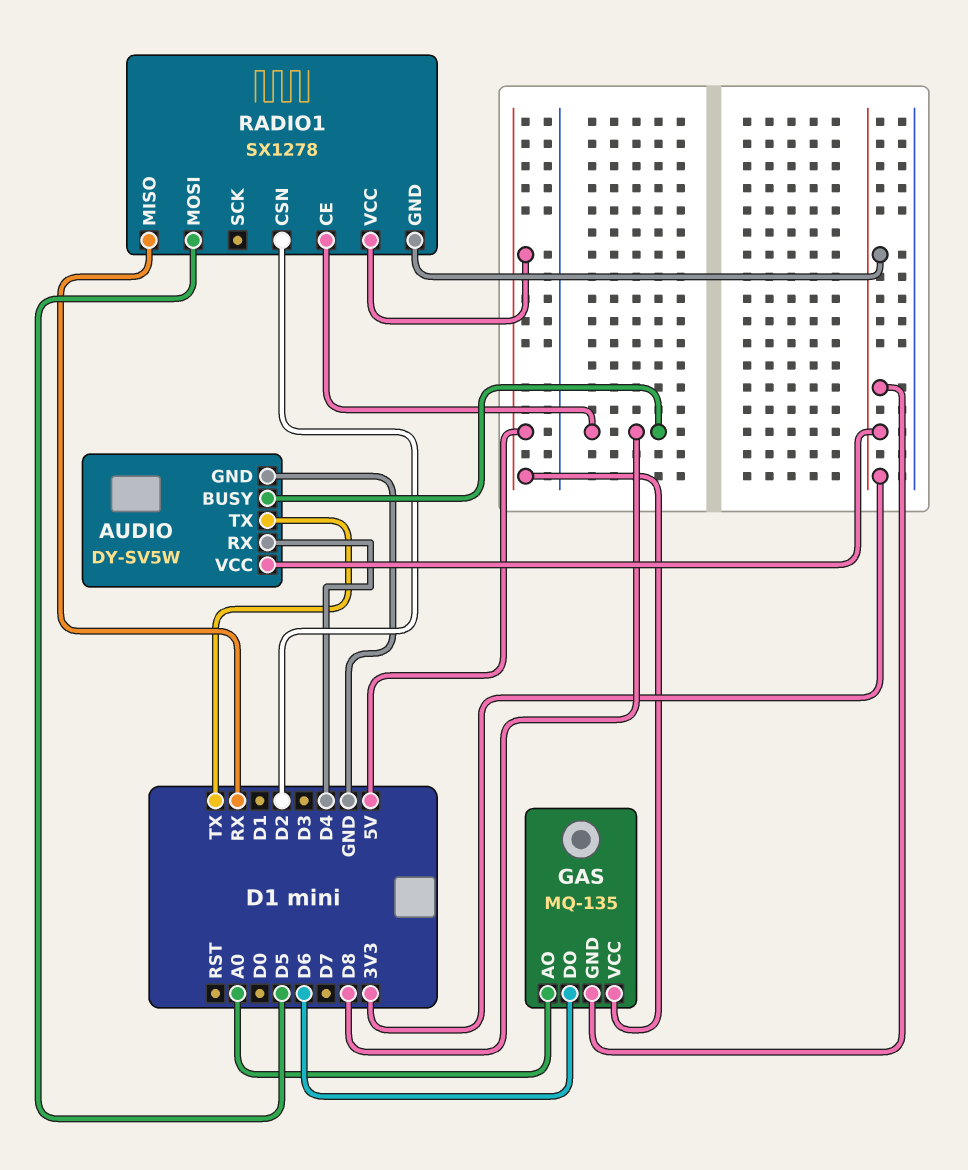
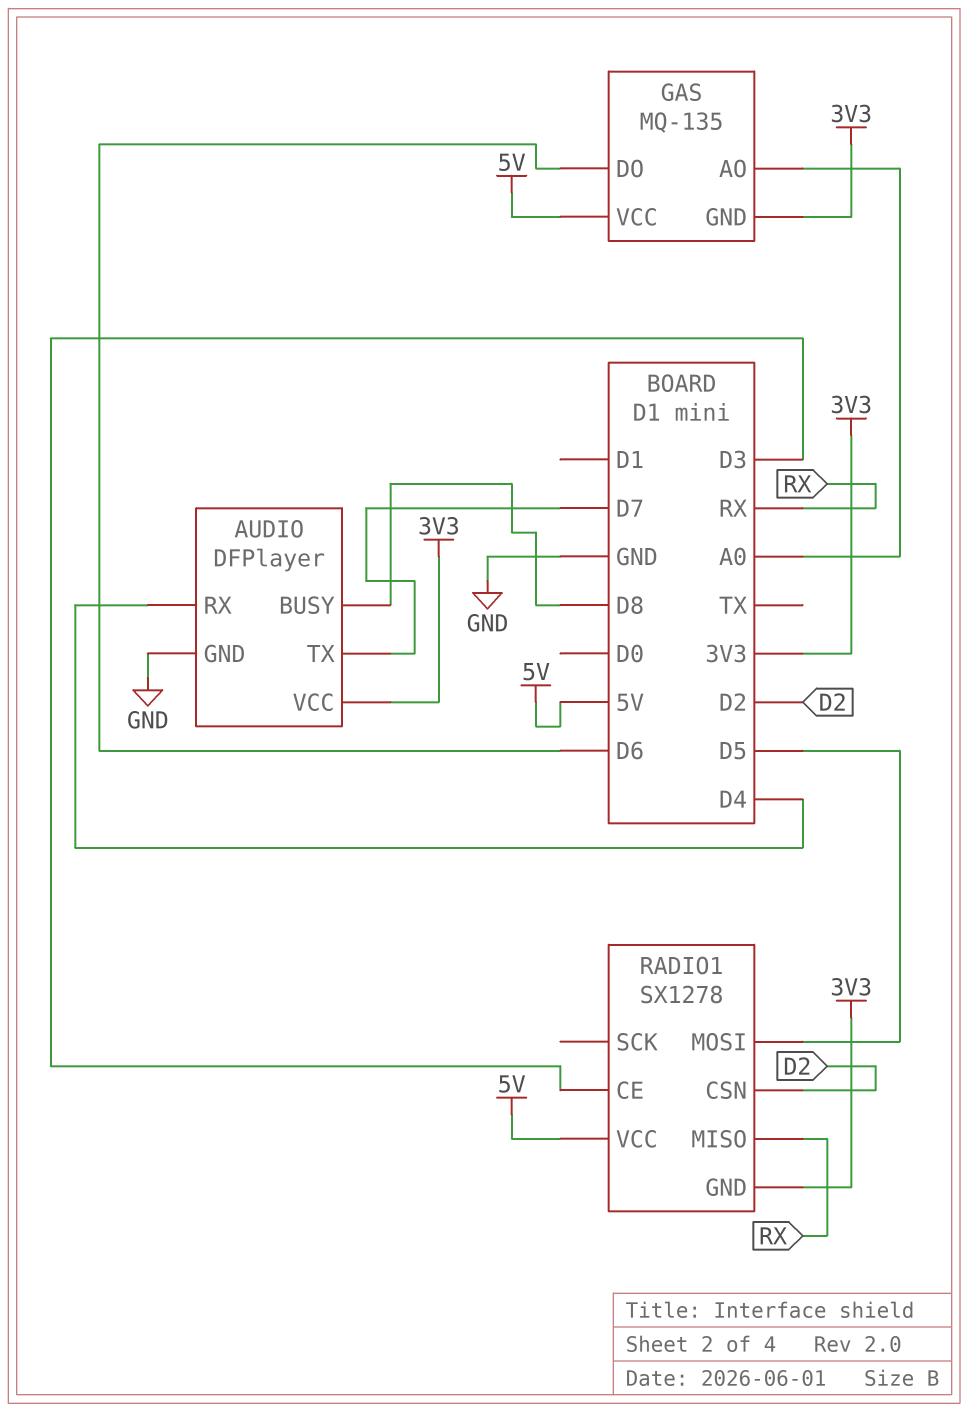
AUDIO: DY-SV5W -> DFPlayer
AUDIO pin TX: TX -> D7
RADIO1 pin CE: D8 -> D3

